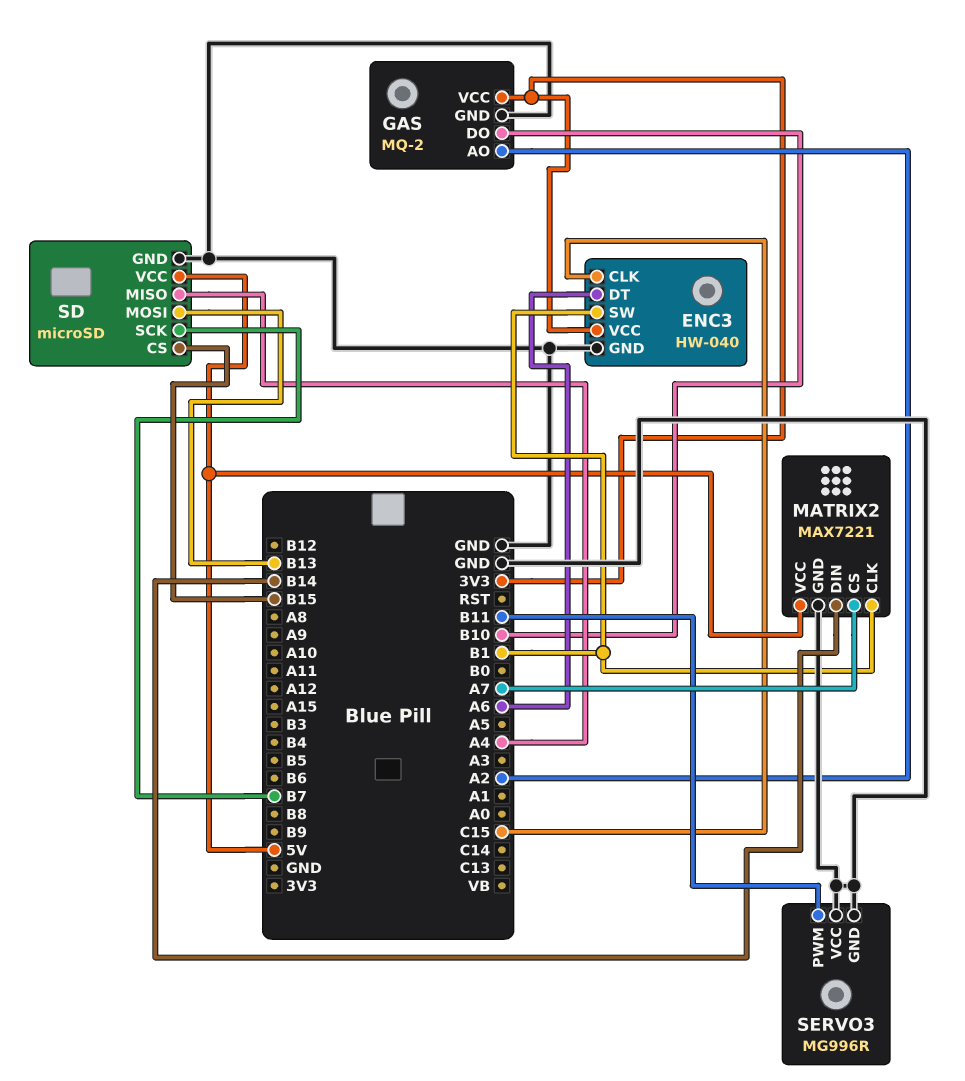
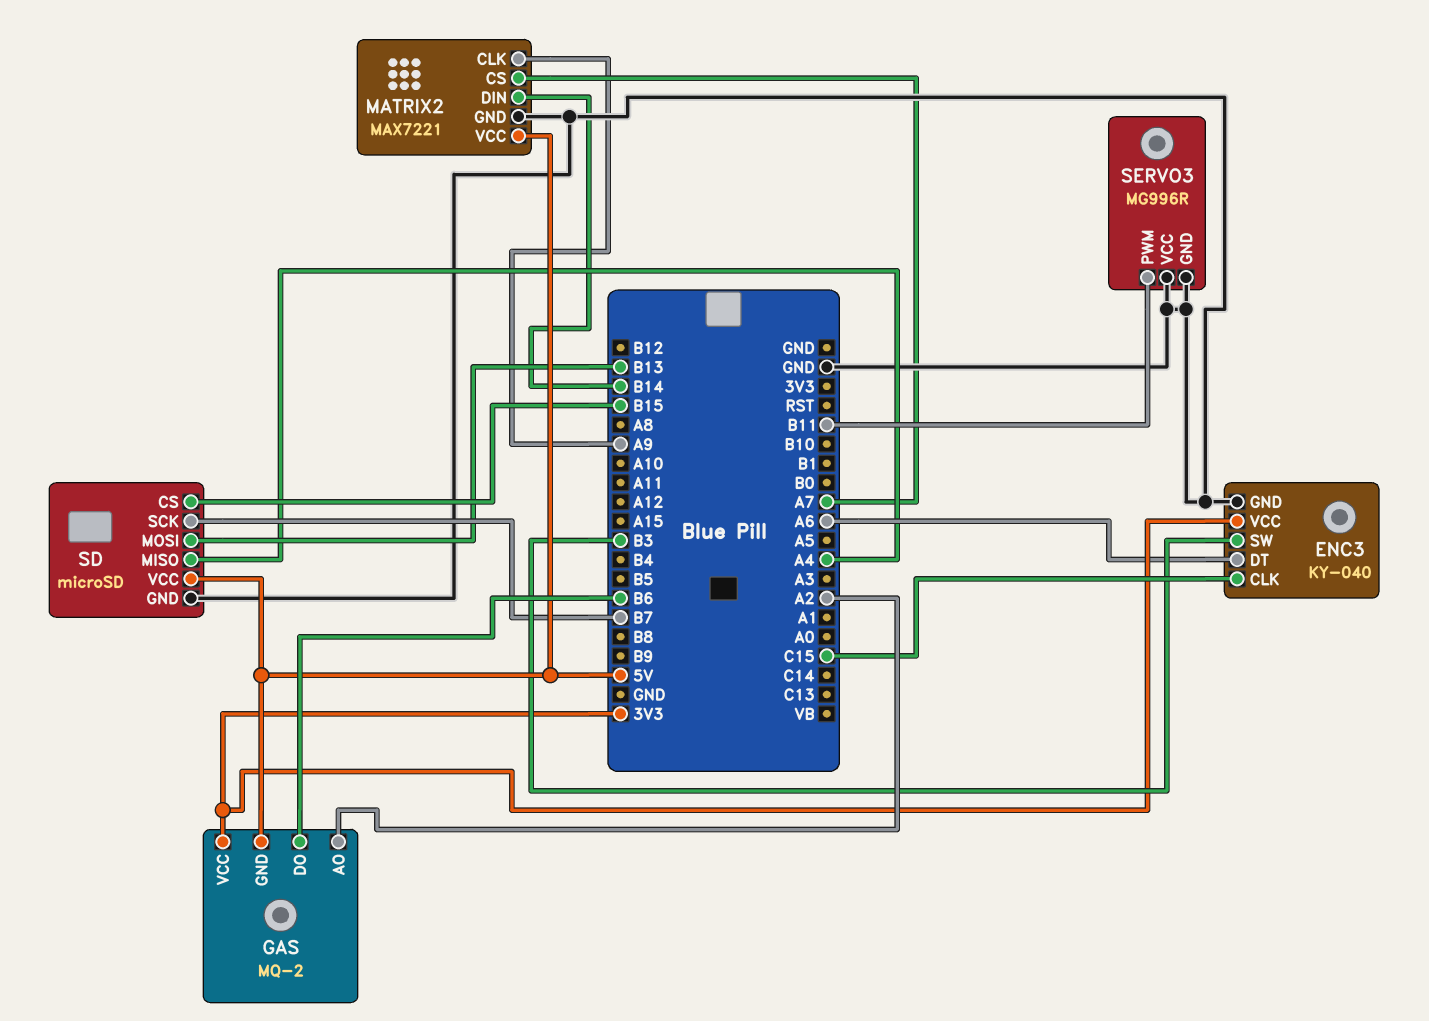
ENC3: HW-040 -> KY-040
ENC3 pin SW: B1 -> B3
GAS pin DO: B10 -> B6
GAS pin GND: GND -> 5V
MATRIX2 pin CLK: B1 -> A9

